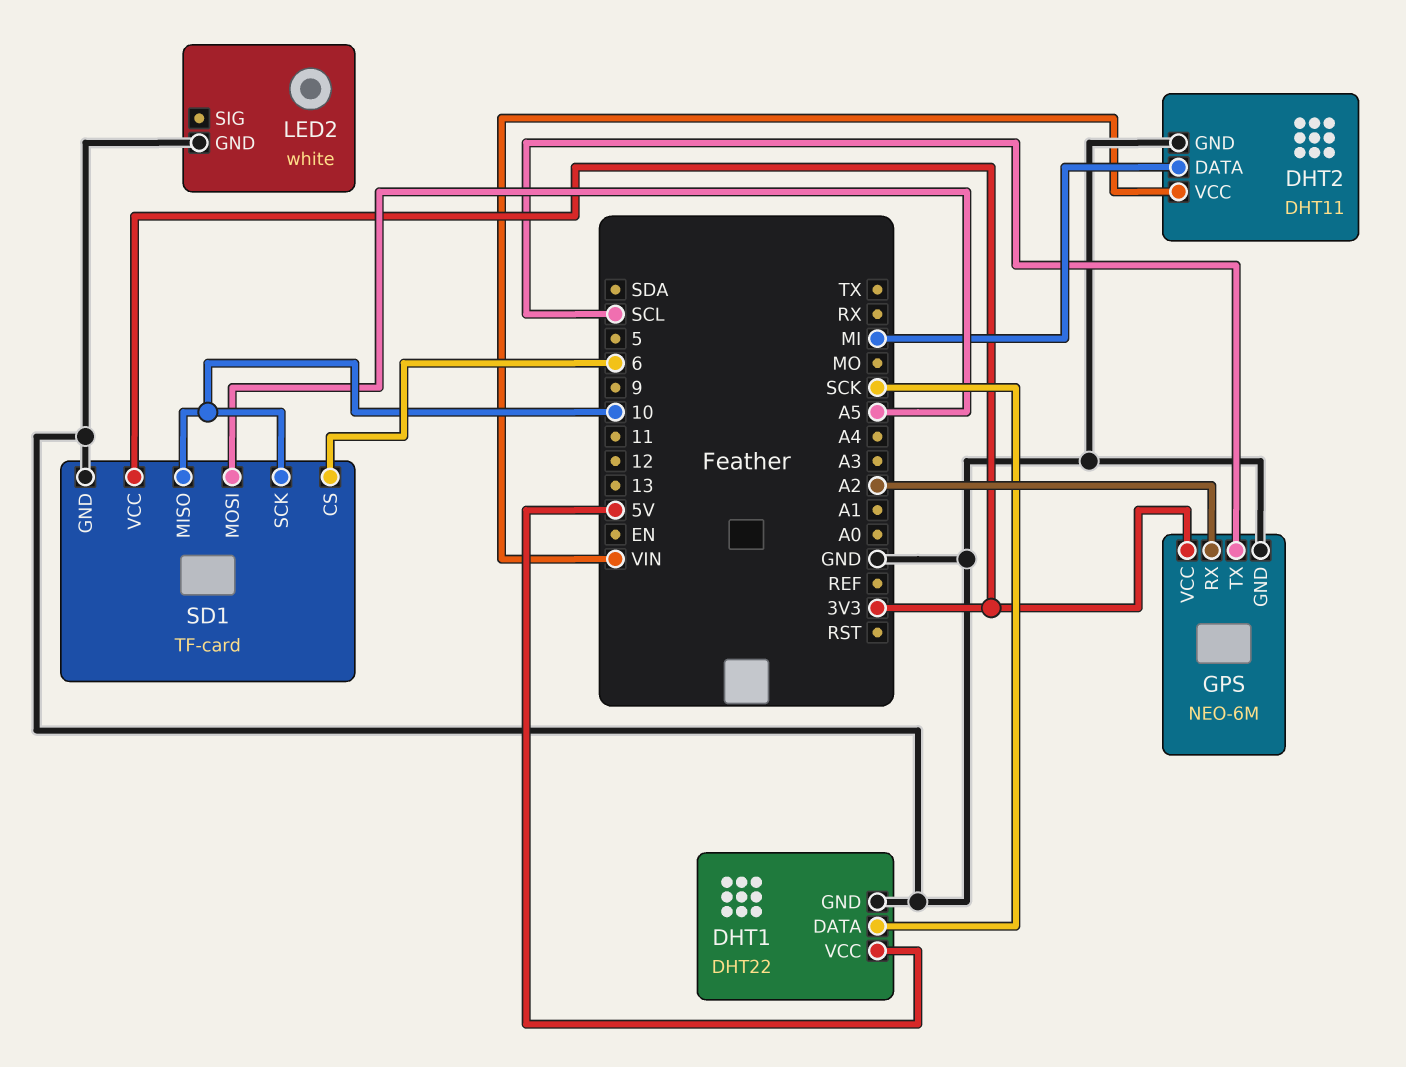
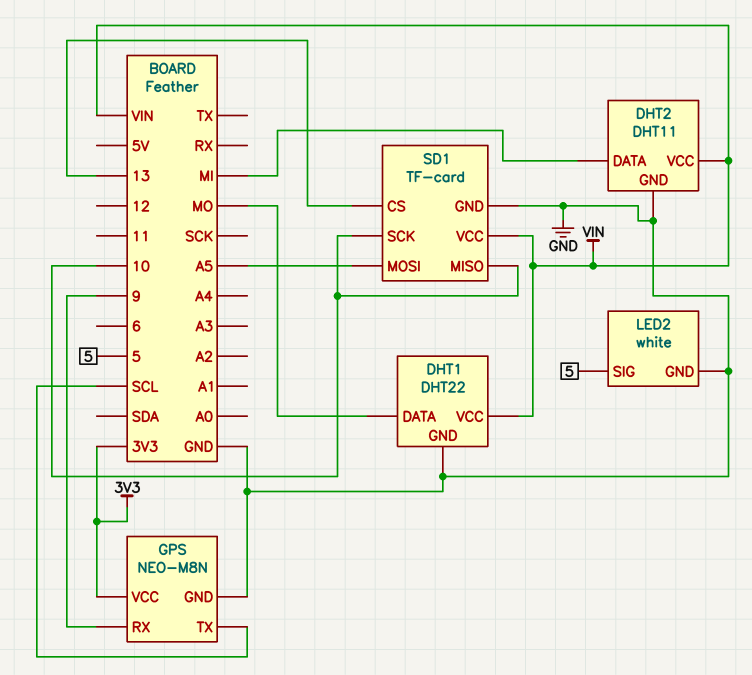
DHT1 pin DATA: SCK -> MO
DHT1 pin VCC: 5V -> VIN
GPS: NEO-6M -> NEO-M8N
GPS pin RX: A2 -> 9
LED2 pin SIG: none -> 5
SD1 pin CS: 6 -> 13
SD1 pin VCC: 3V3 -> VIN

